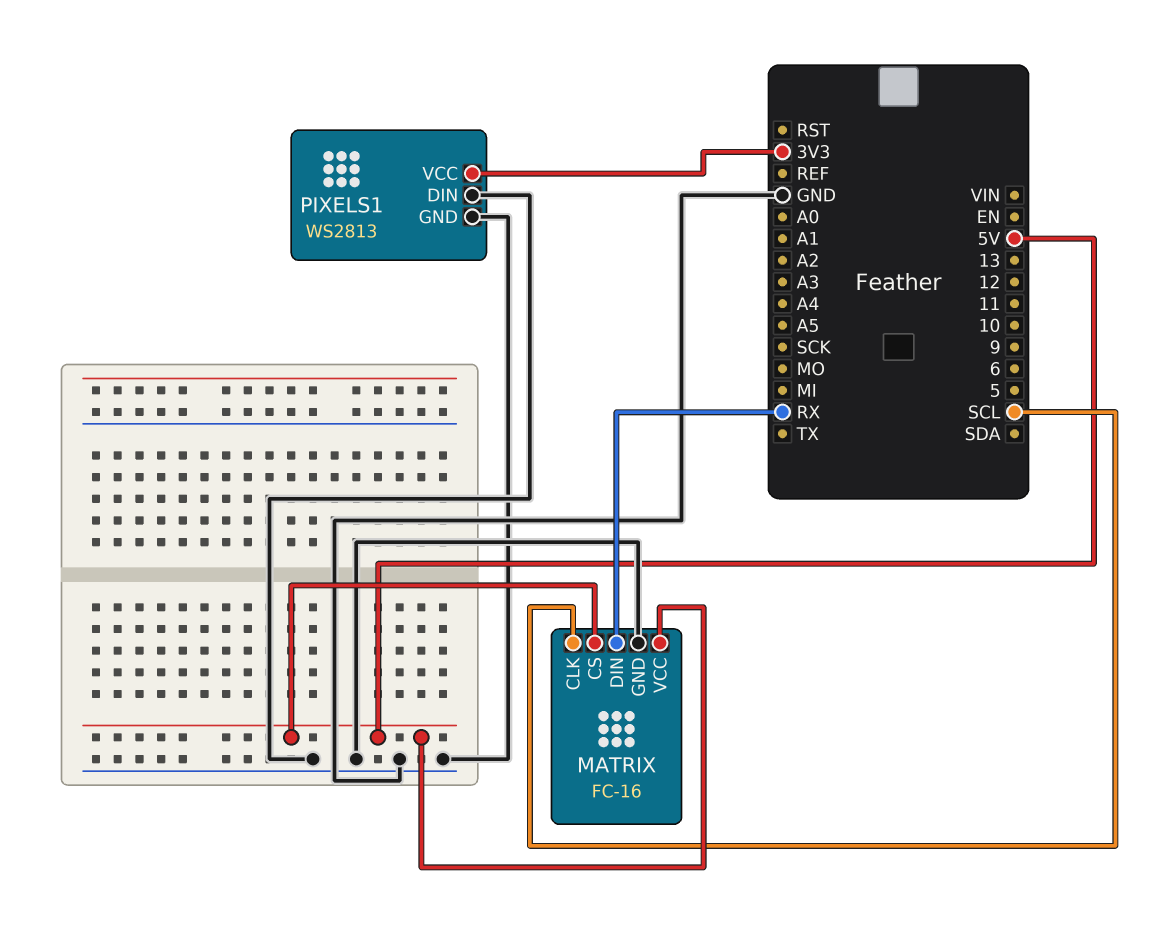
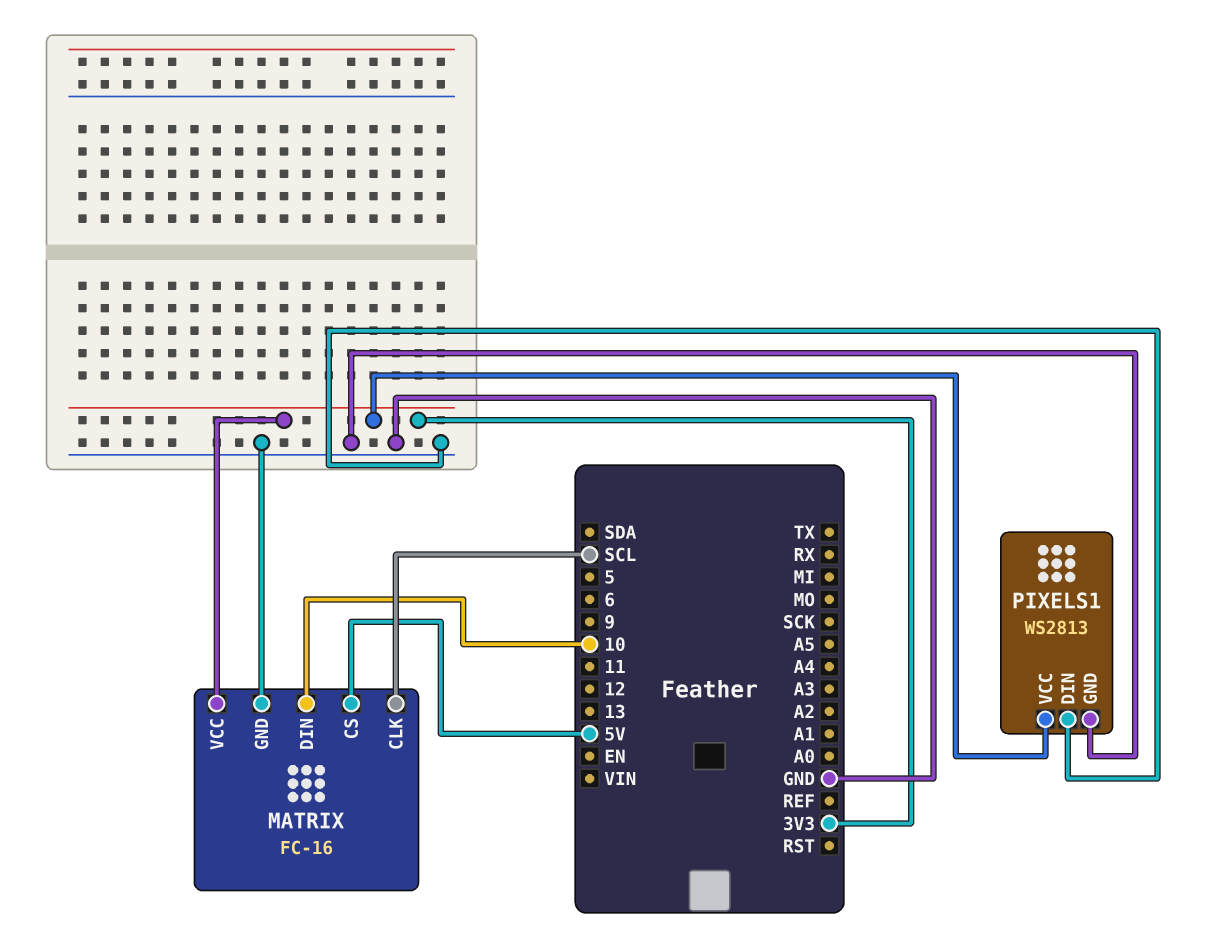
MATRIX pin DIN: RX -> 10
MATRIX pin VCC: 5V -> 3V3

